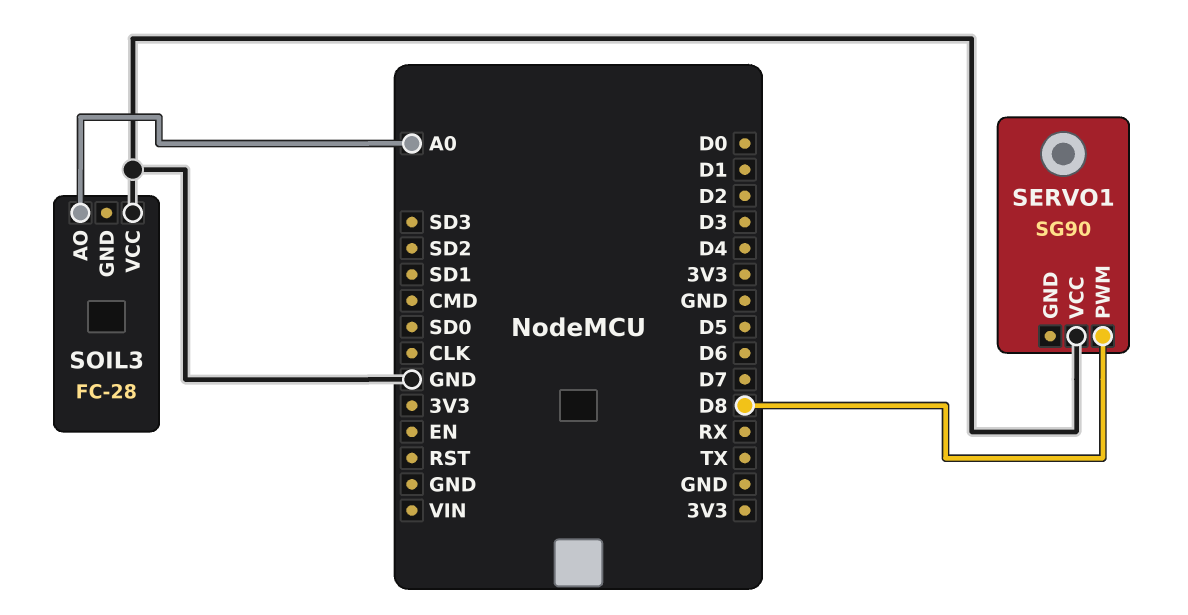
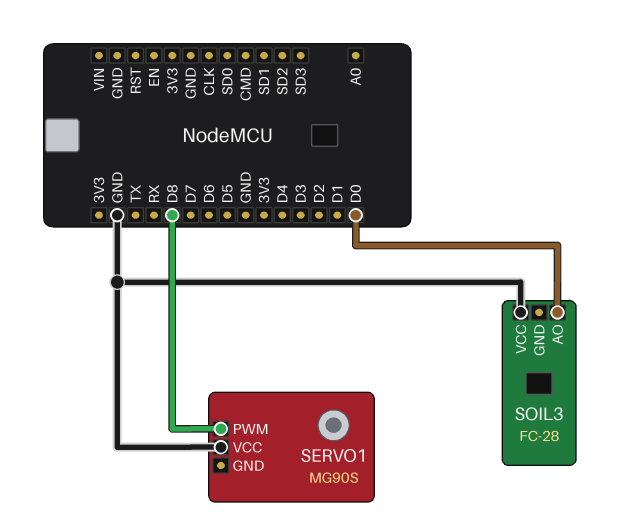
SERVO1: SG90 -> MG90S
SOIL3 pin AO: A0 -> D0

